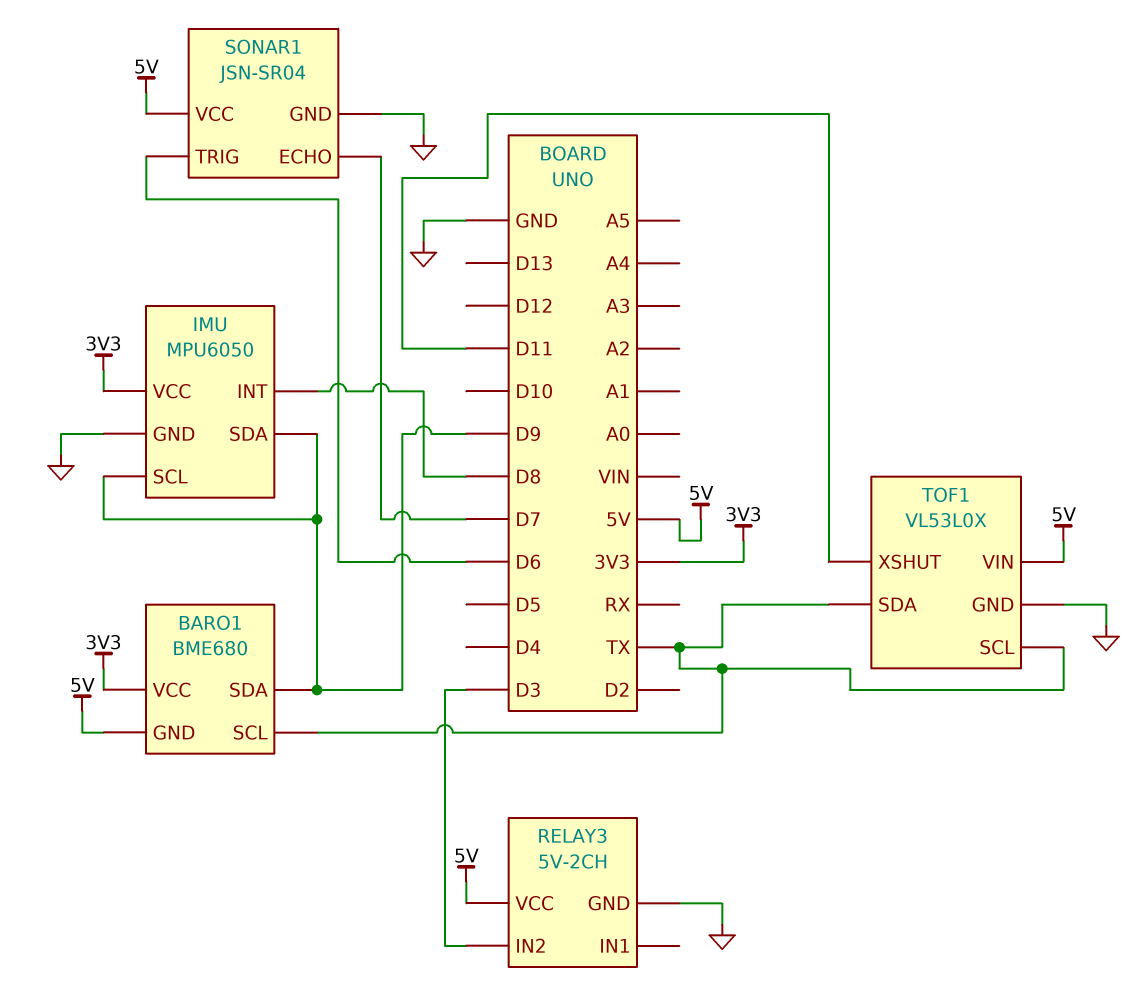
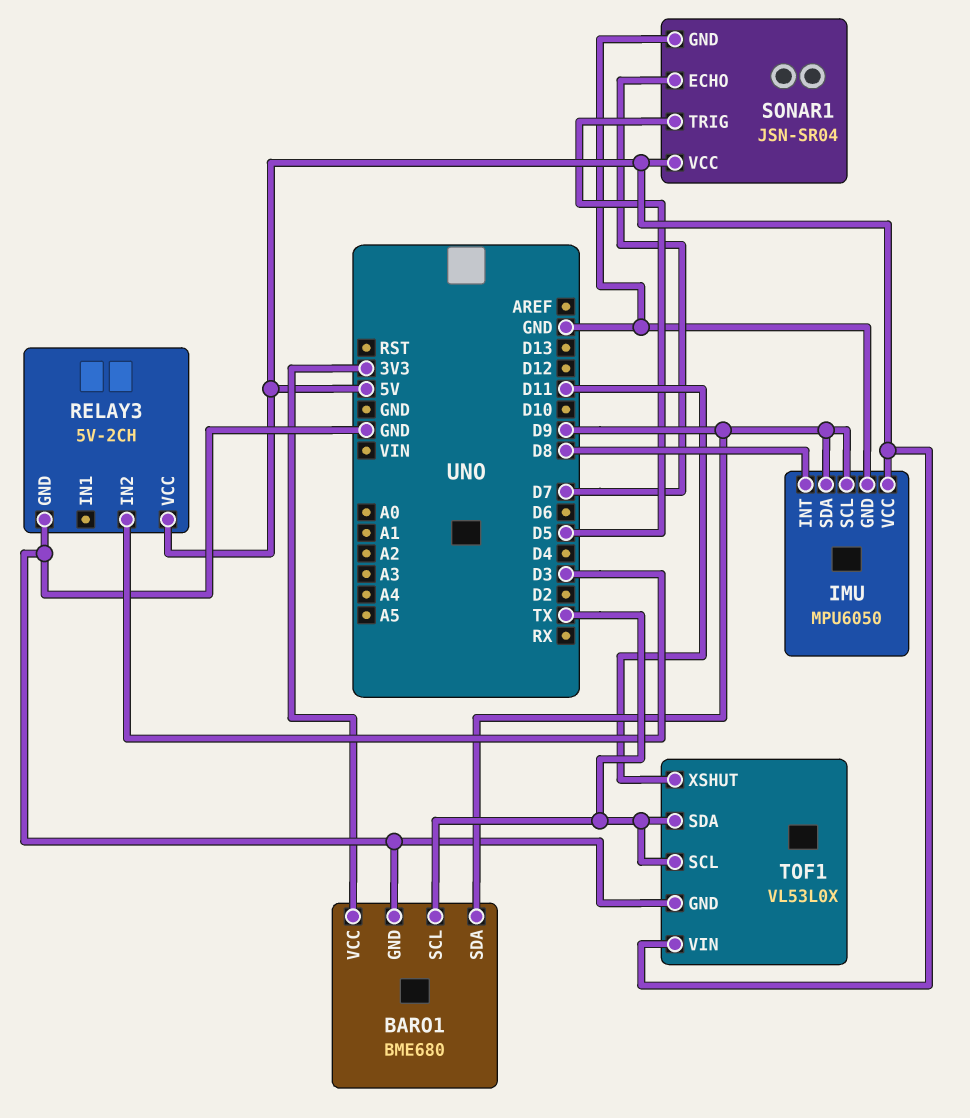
BARO1 pin GND: 5V -> GND
IMU pin VCC: 3V3 -> 5V
SONAR1 pin TRIG: D6 -> D5

